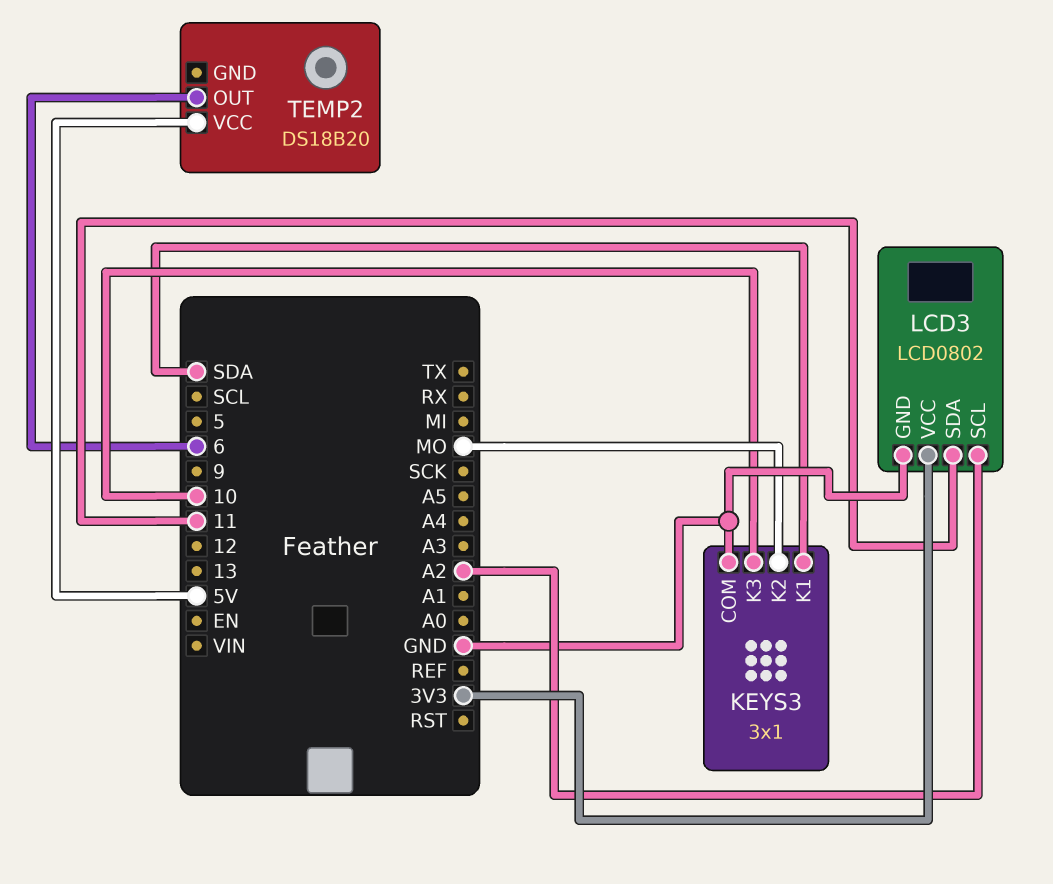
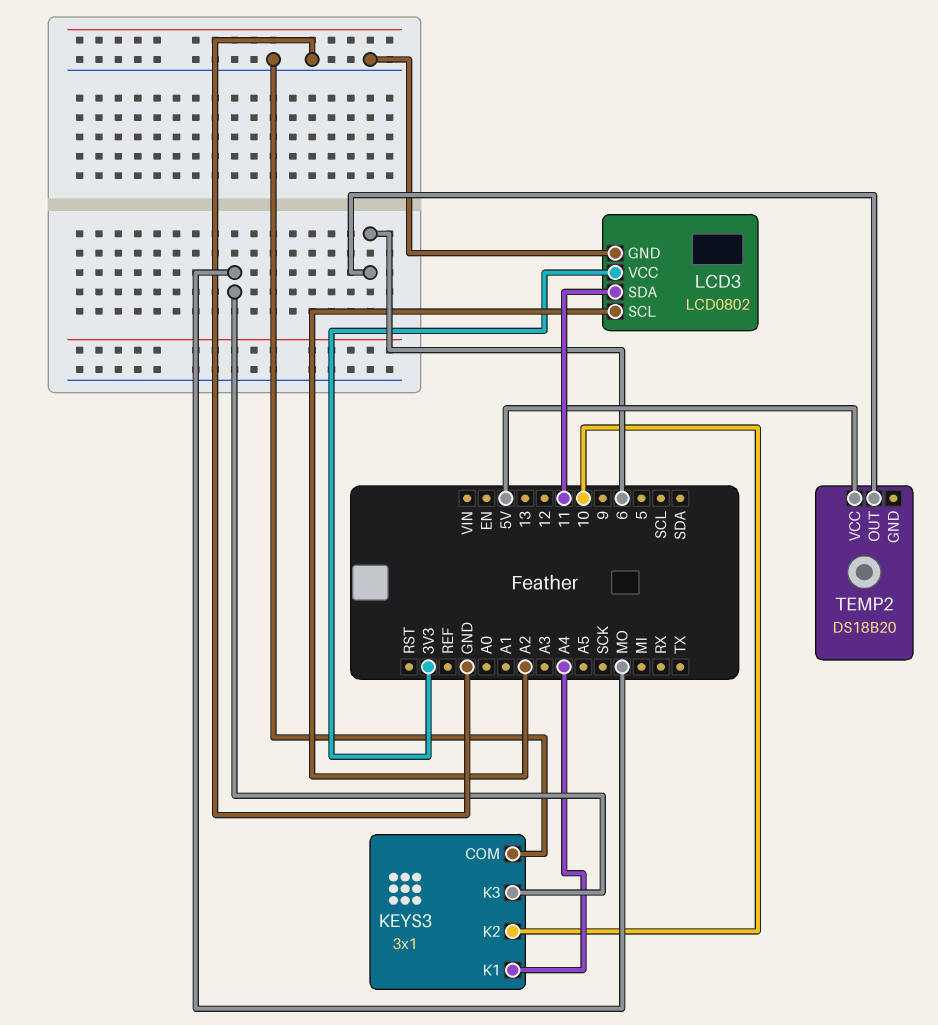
KEYS3 pin K1: SDA -> A4
KEYS3 pin K2: MO -> 10
KEYS3 pin K3: 10 -> MO

